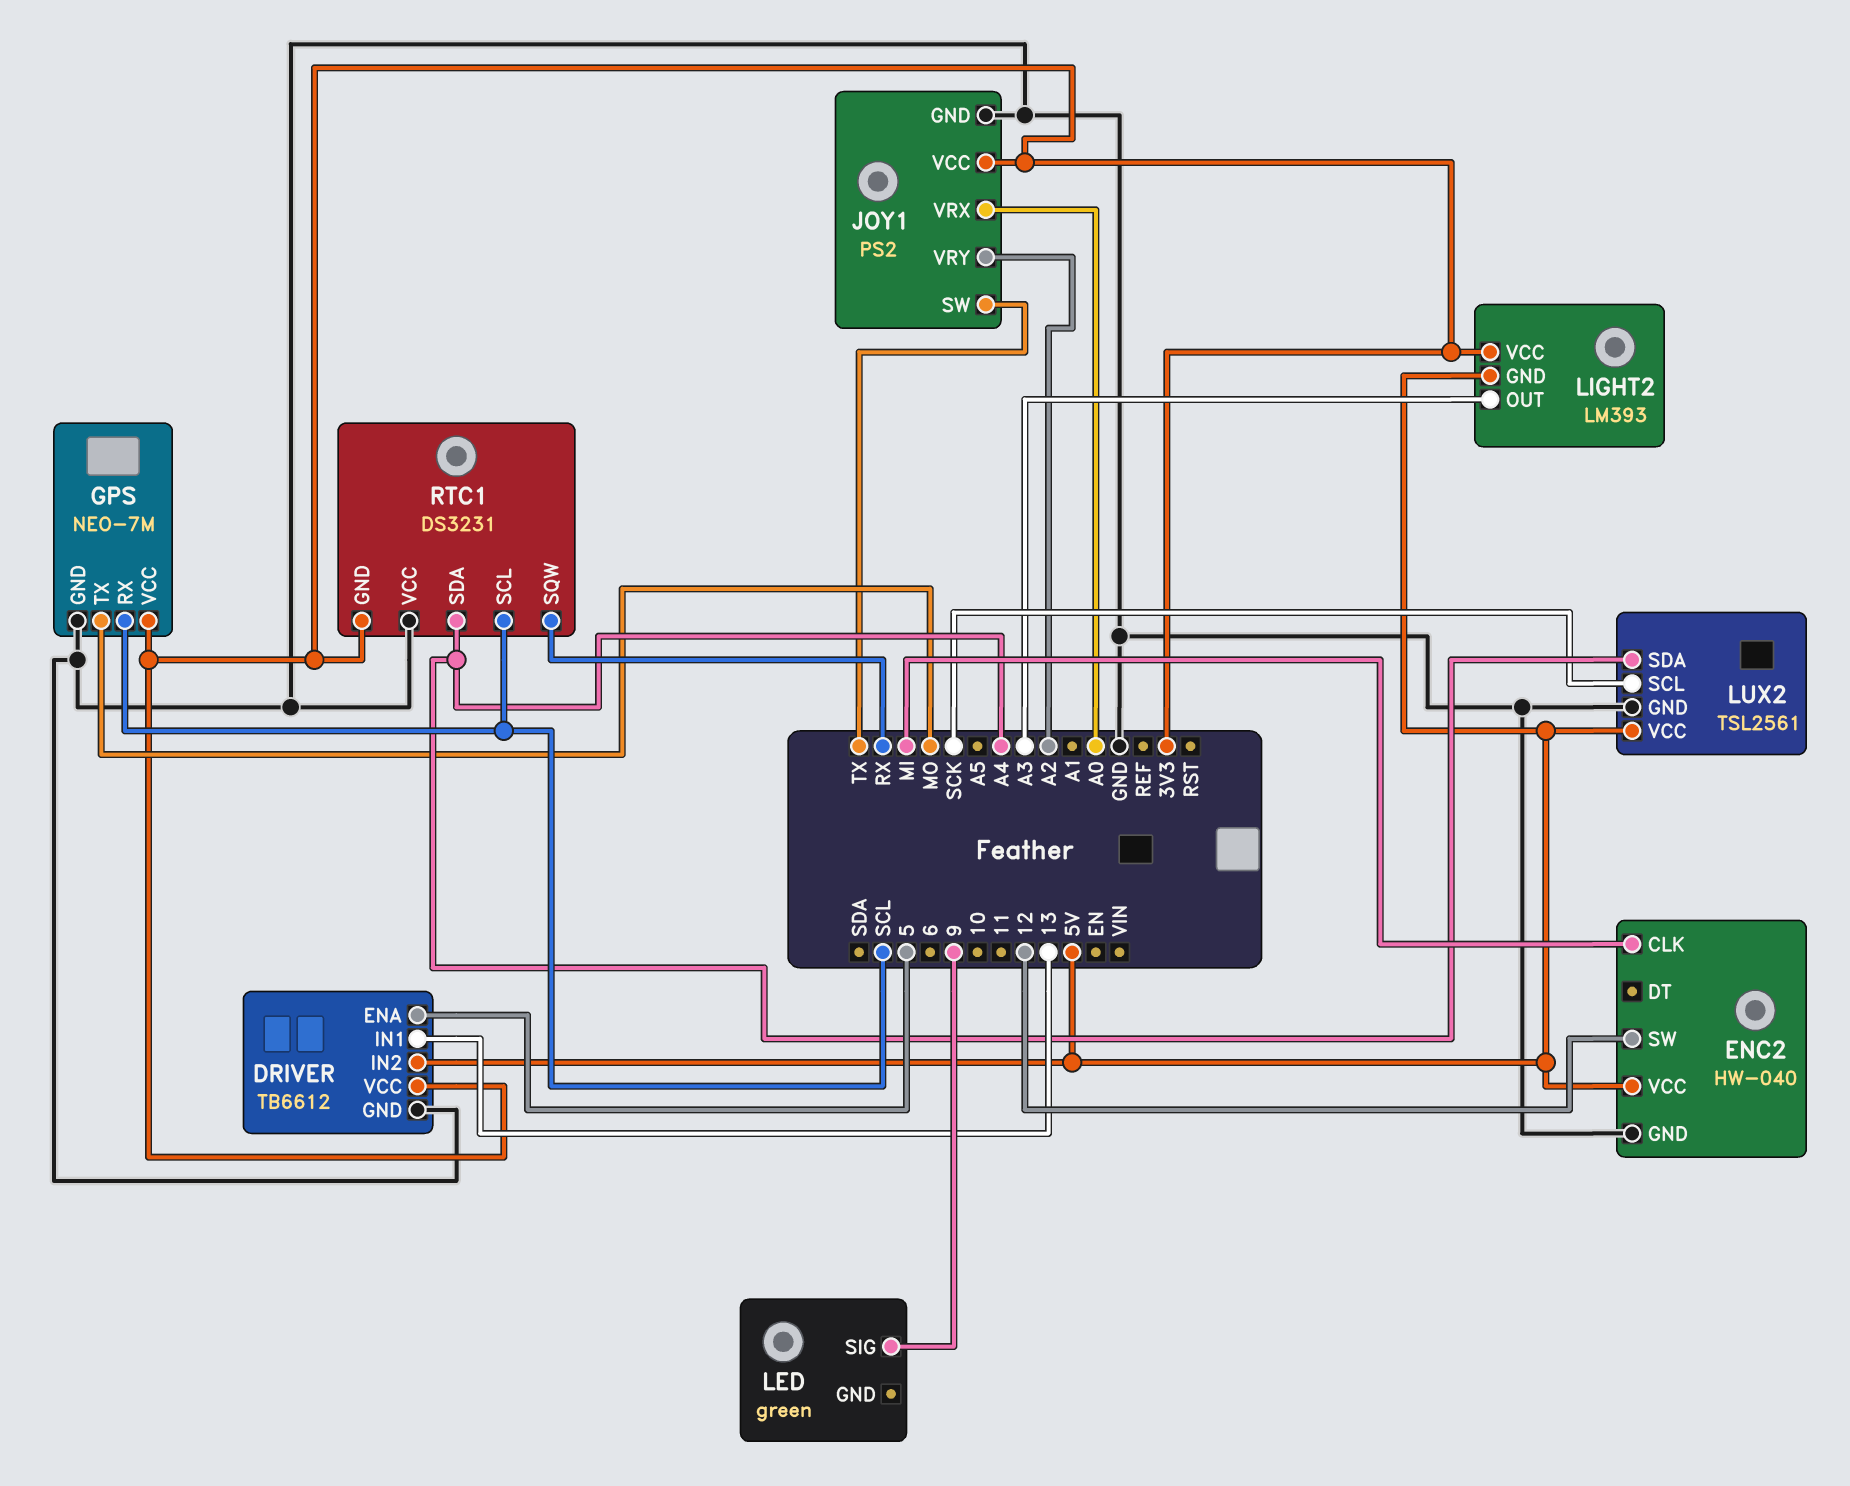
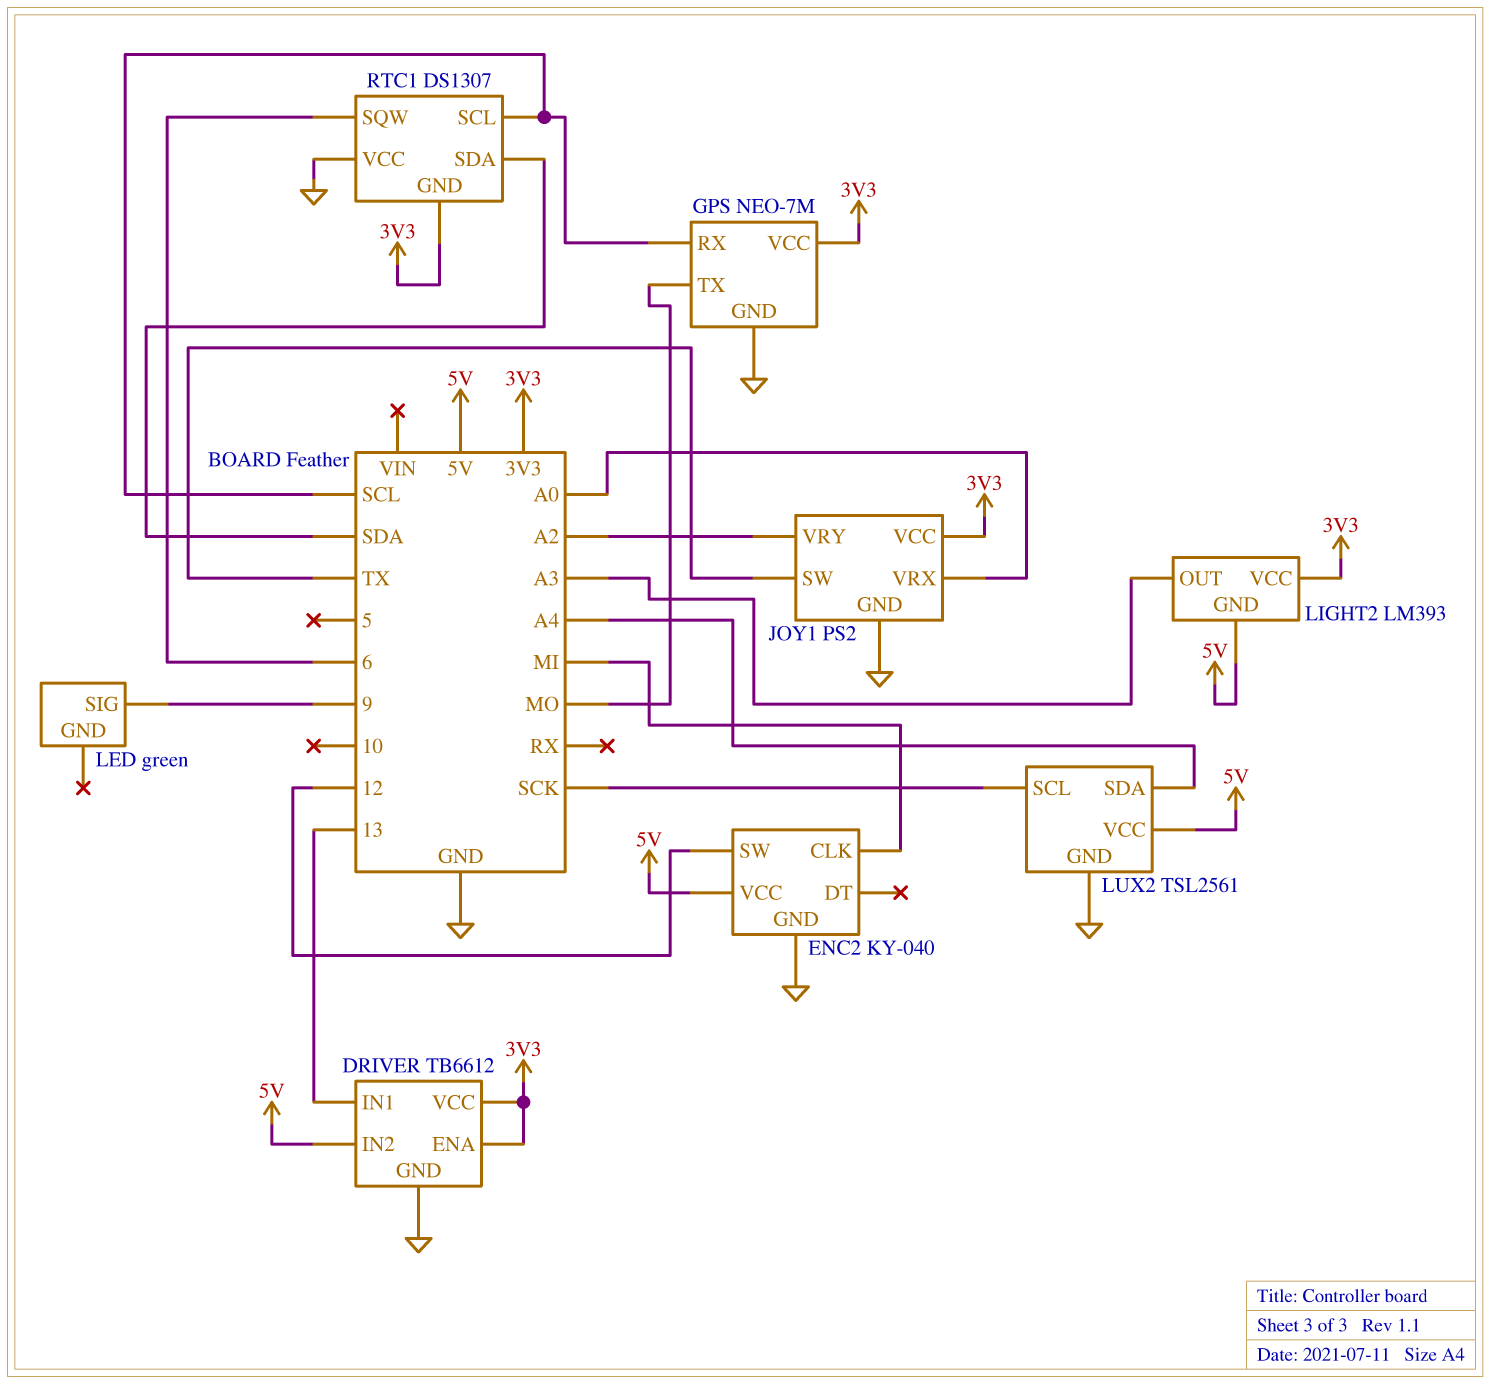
DRIVER pin ENA: 5 -> 3V3
ENC2: HW-040 -> KY-040
RTC1: DS3231 -> DS1307
RTC1 pin SDA: A4 -> SDA
RTC1 pin SQW: RX -> 6

